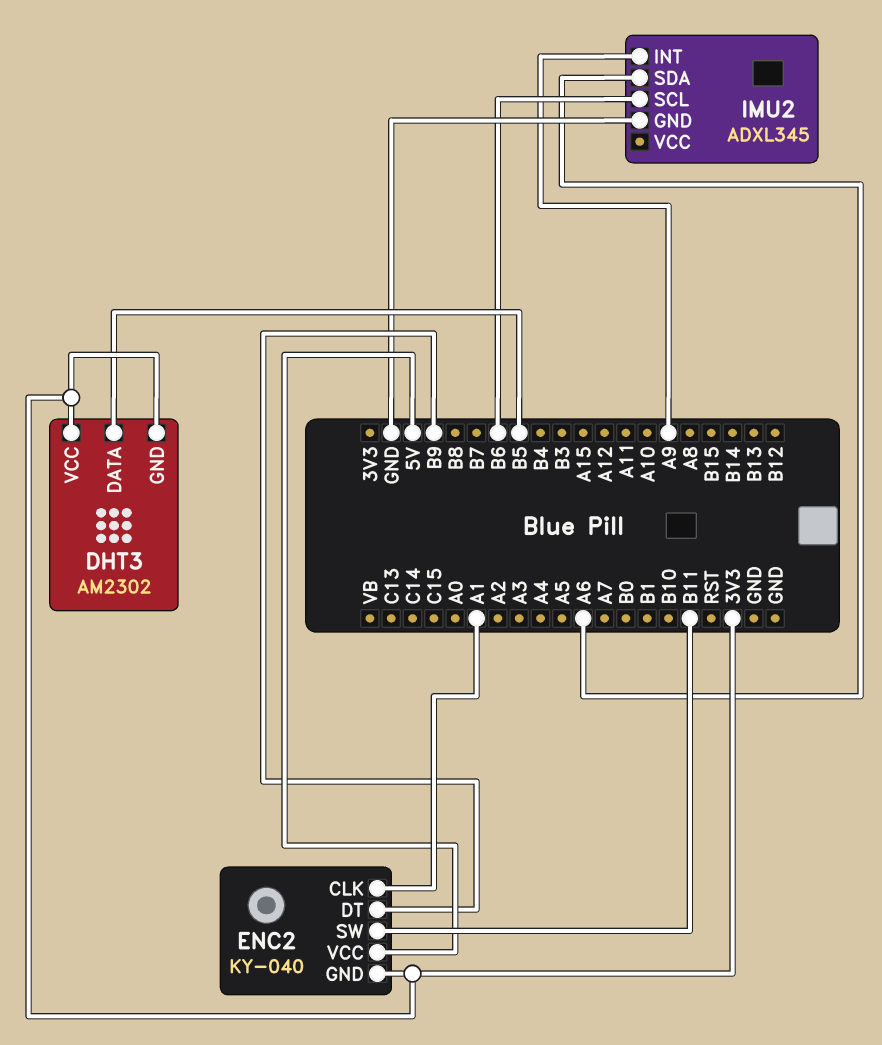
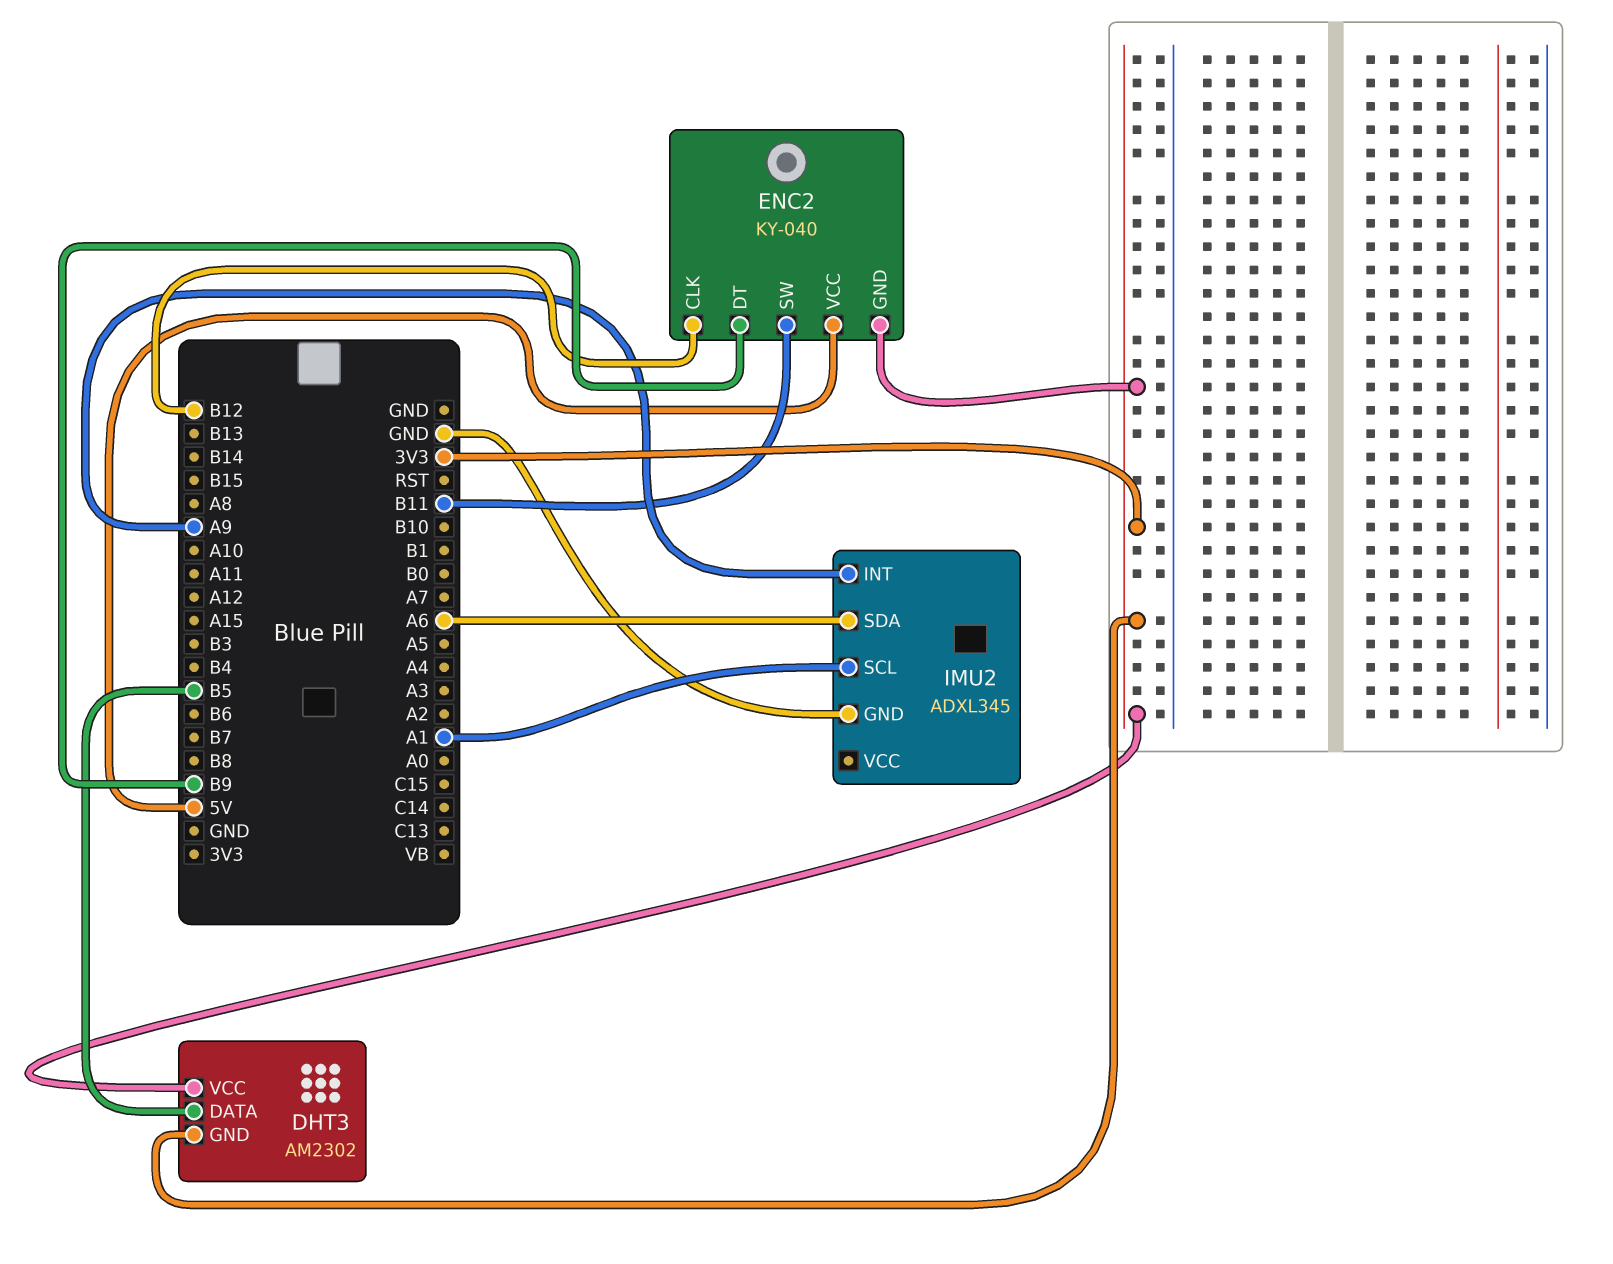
ENC2 pin CLK: A1 -> B12
IMU2 pin SCL: B6 -> A1

